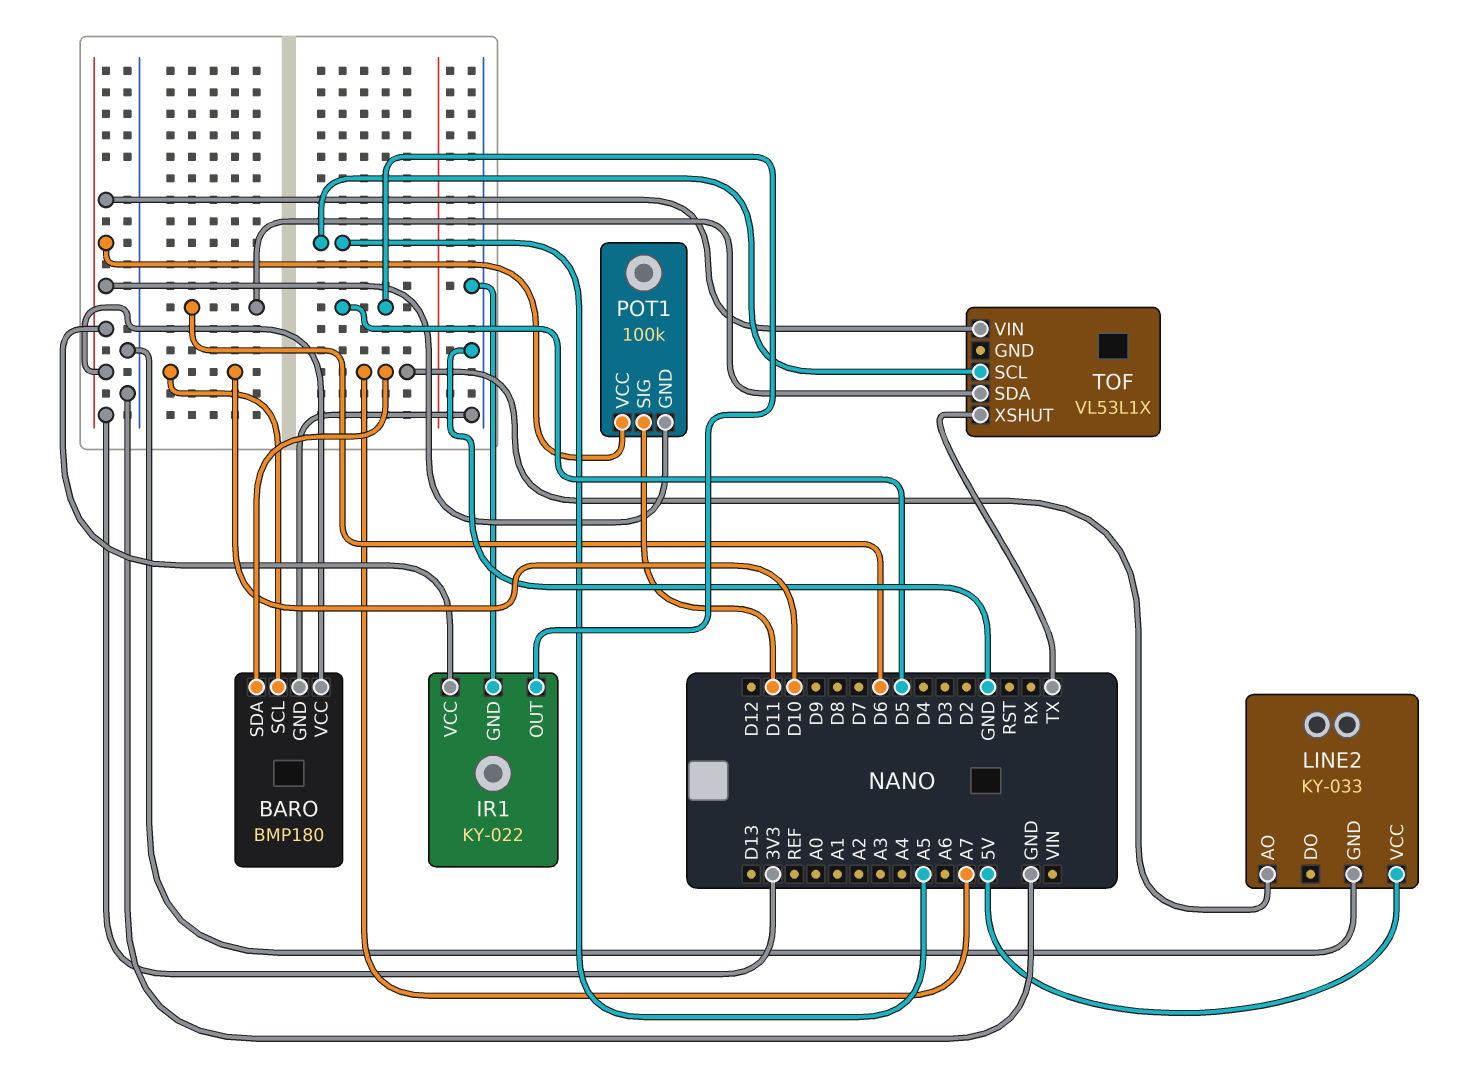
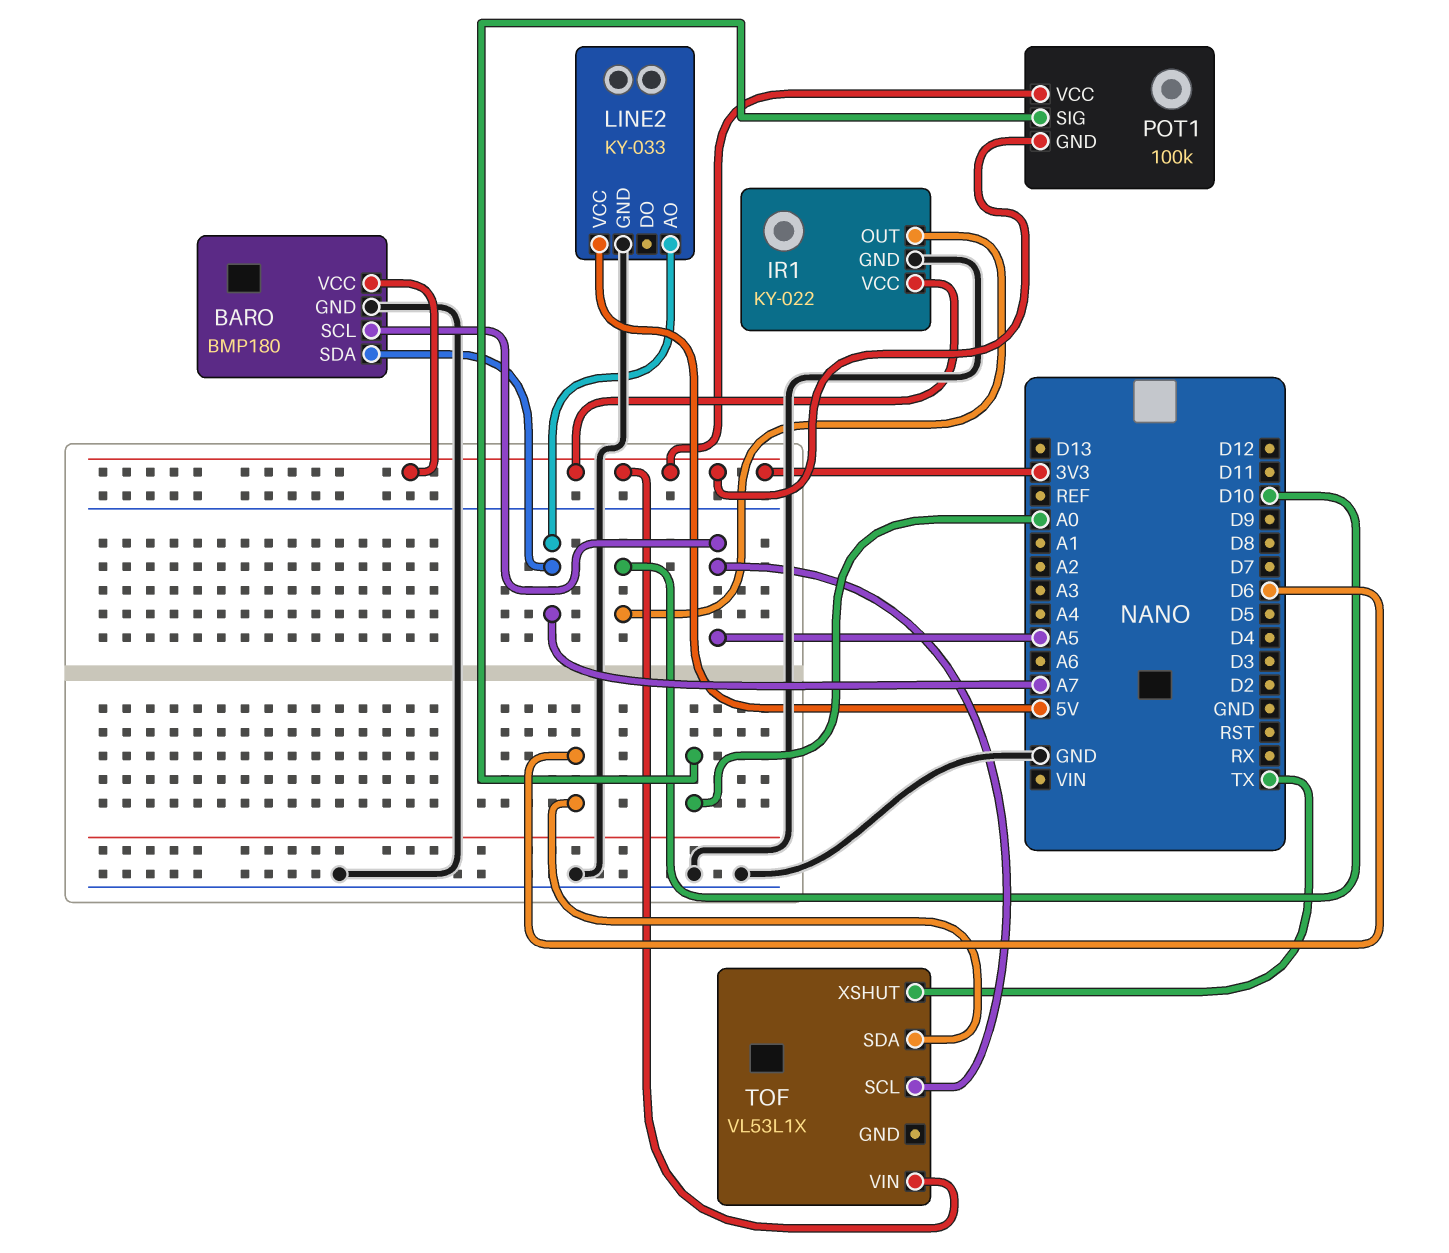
BARO pin SCL: D10 -> A5
IR1 pin OUT: D5 -> D10
POT1 pin SIG: D11 -> A0

